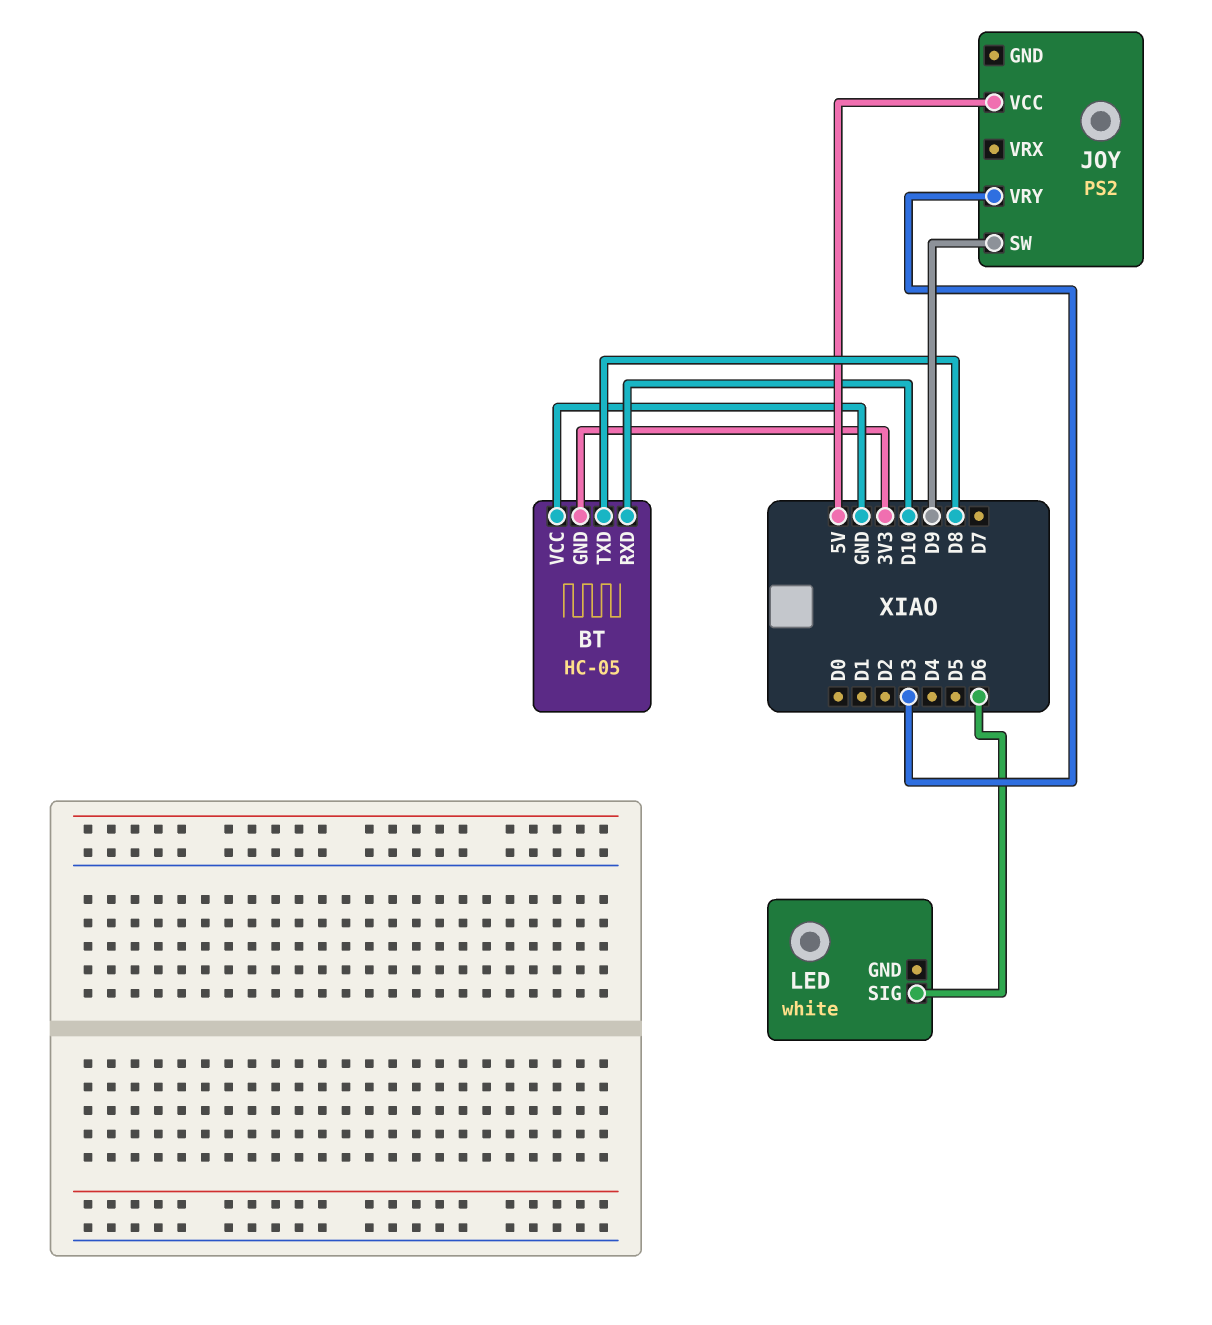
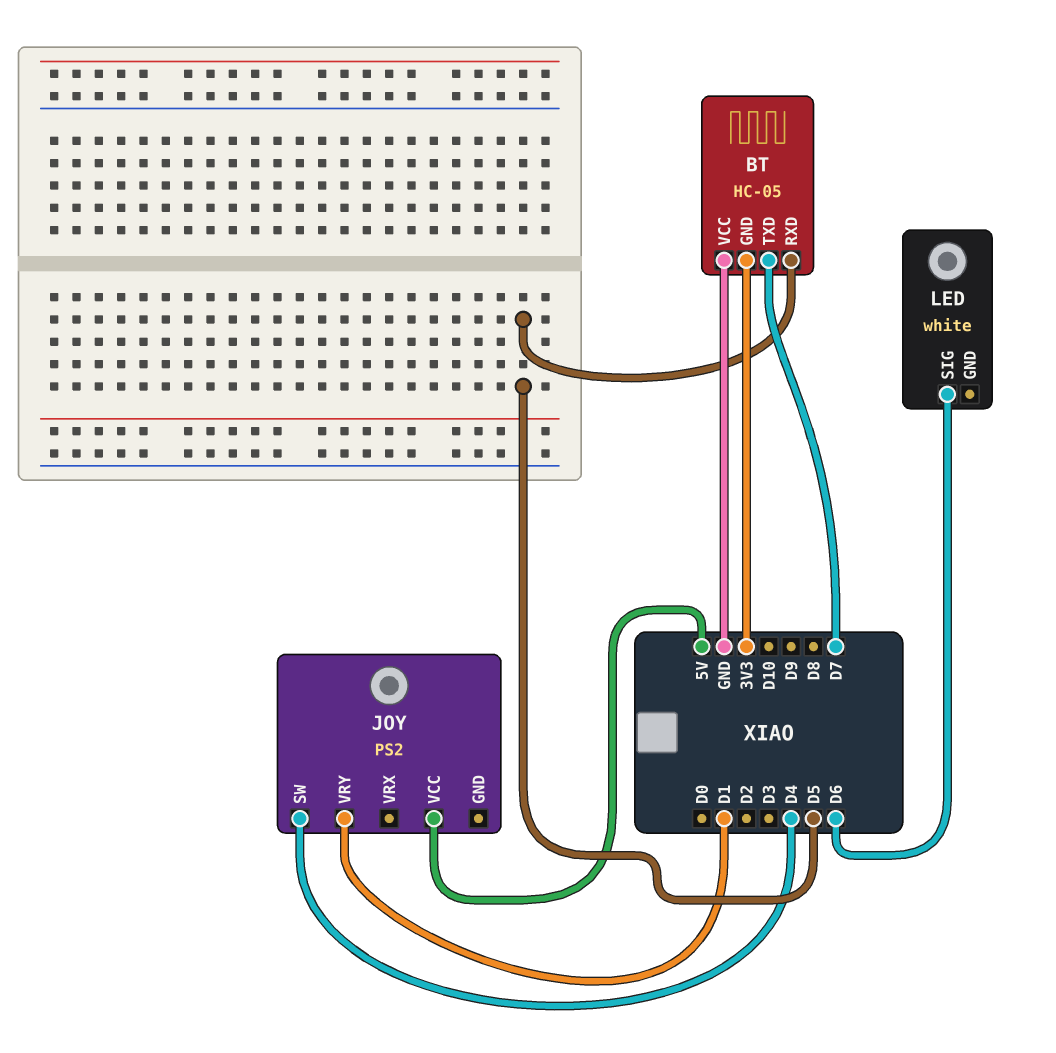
BT pin RXD: D10 -> D5
BT pin TXD: D8 -> D7
JOY pin SW: D9 -> D4
JOY pin VRY: D3 -> D1

